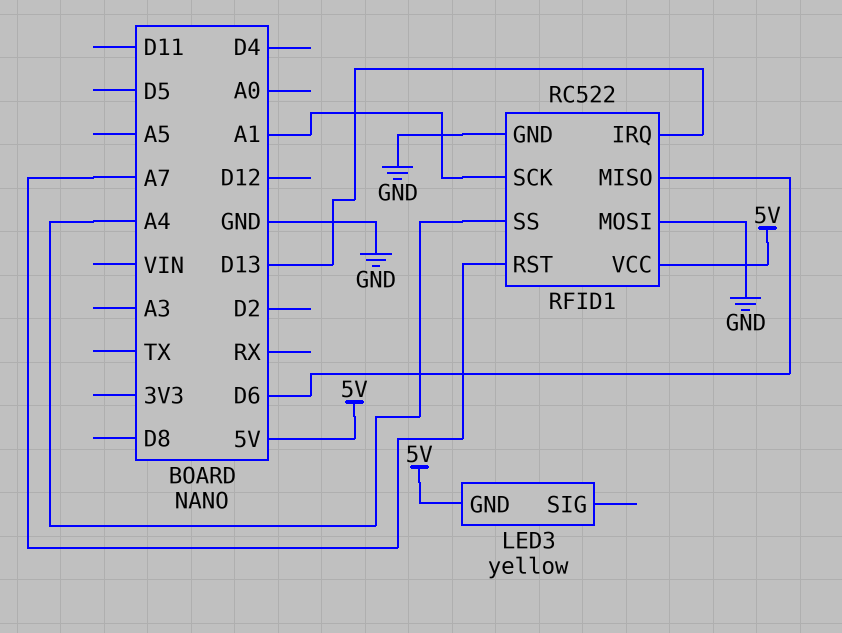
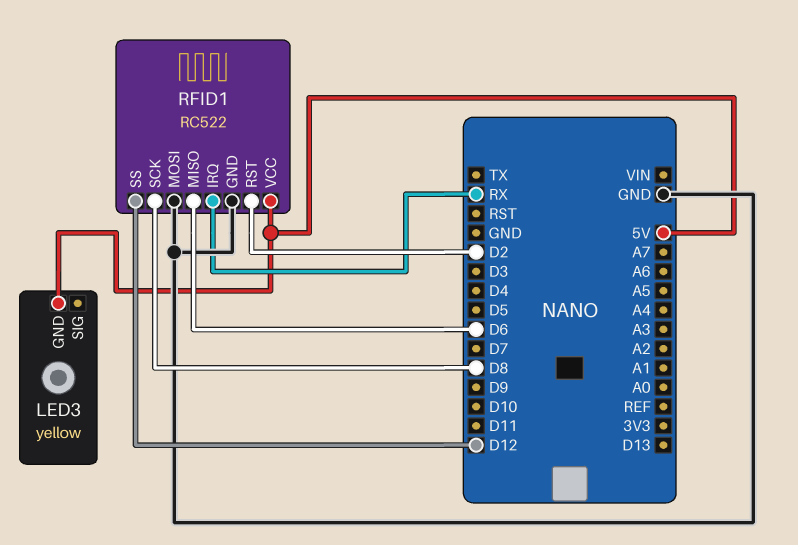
RFID1 pin IRQ: D13 -> RX
RFID1 pin RST: A7 -> D2
RFID1 pin SCK: A1 -> D8
RFID1 pin SS: A4 -> D12

